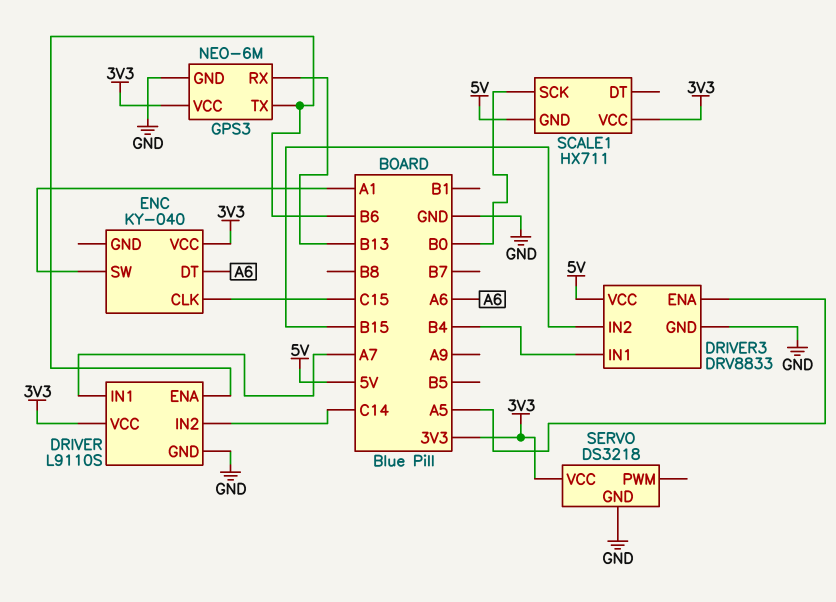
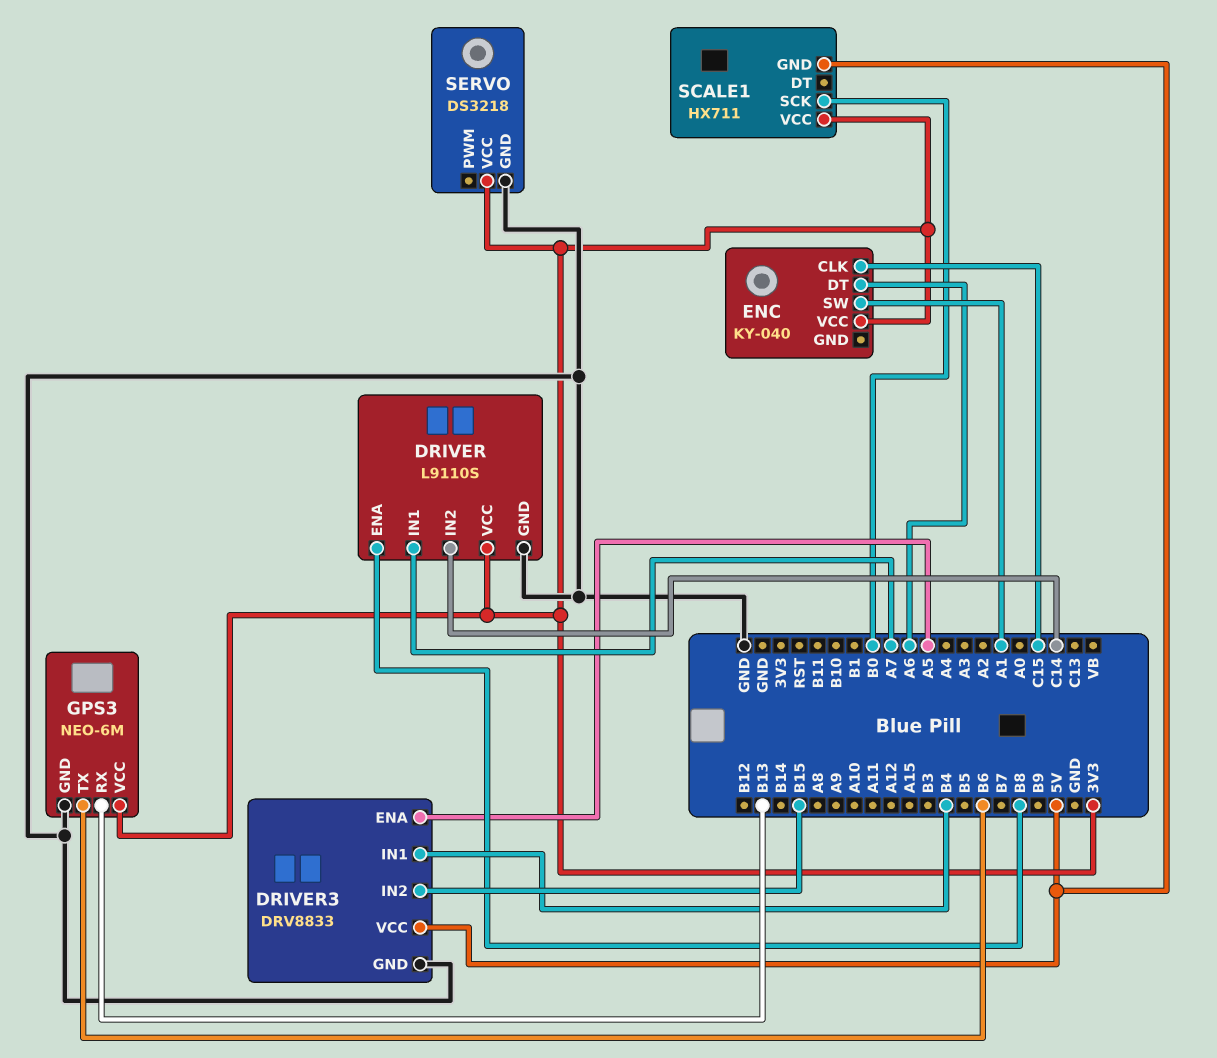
DRIVER pin ENA: B6 -> B8

